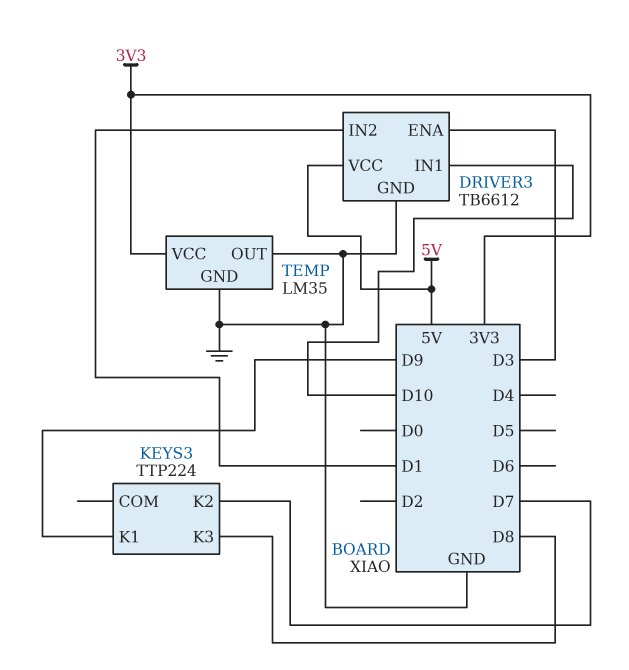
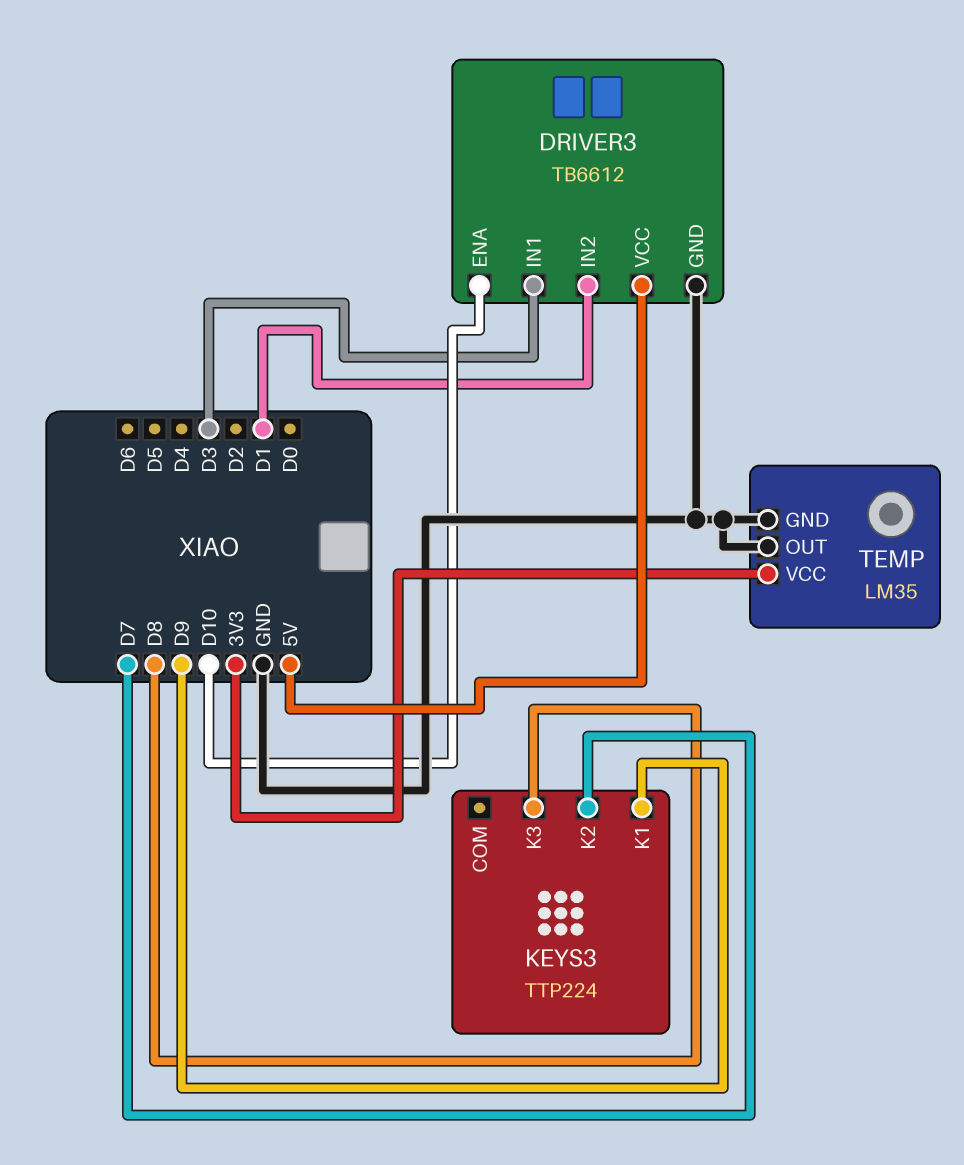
DRIVER3 pin ENA: D3 -> D10
DRIVER3 pin IN1: D10 -> D3

